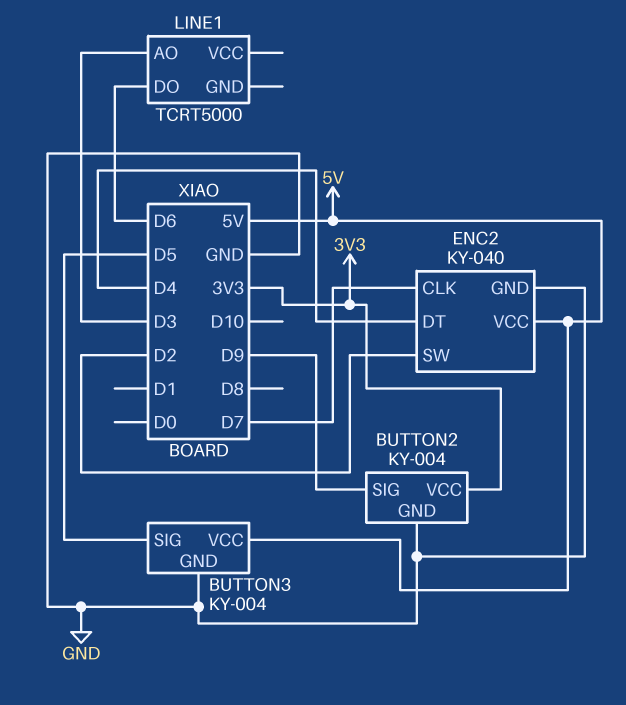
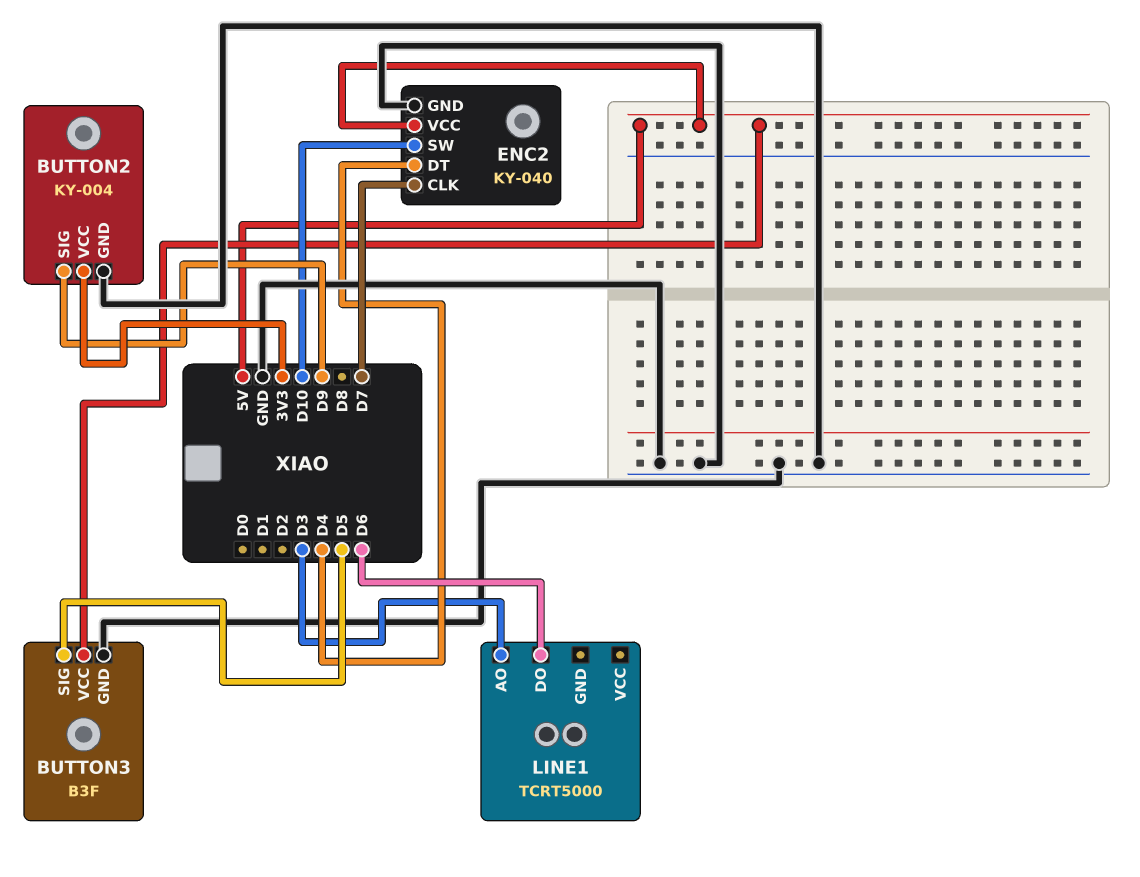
BUTTON3: KY-004 -> B3F
ENC2 pin SW: D2 -> D10

